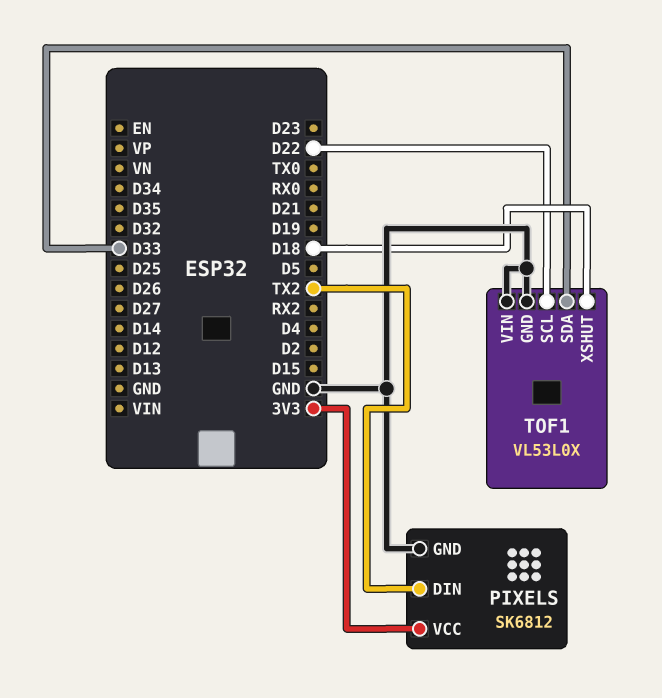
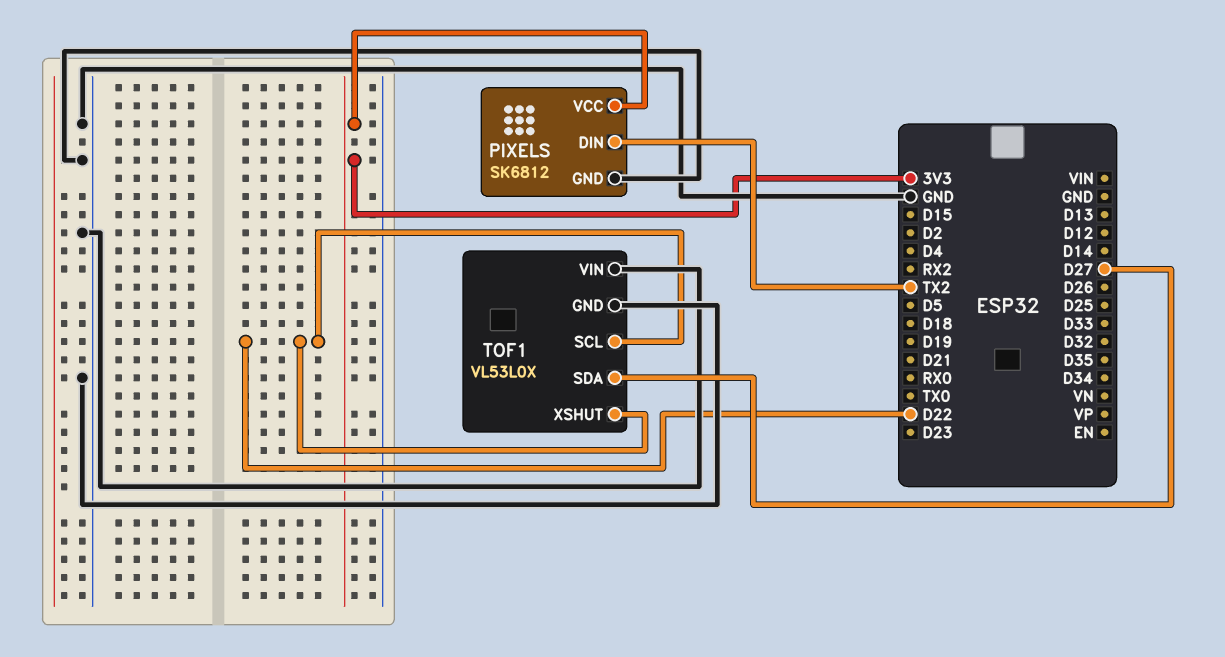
TOF1 pin SDA: D33 -> D27
TOF1 pin XSHUT: D18 -> D22

